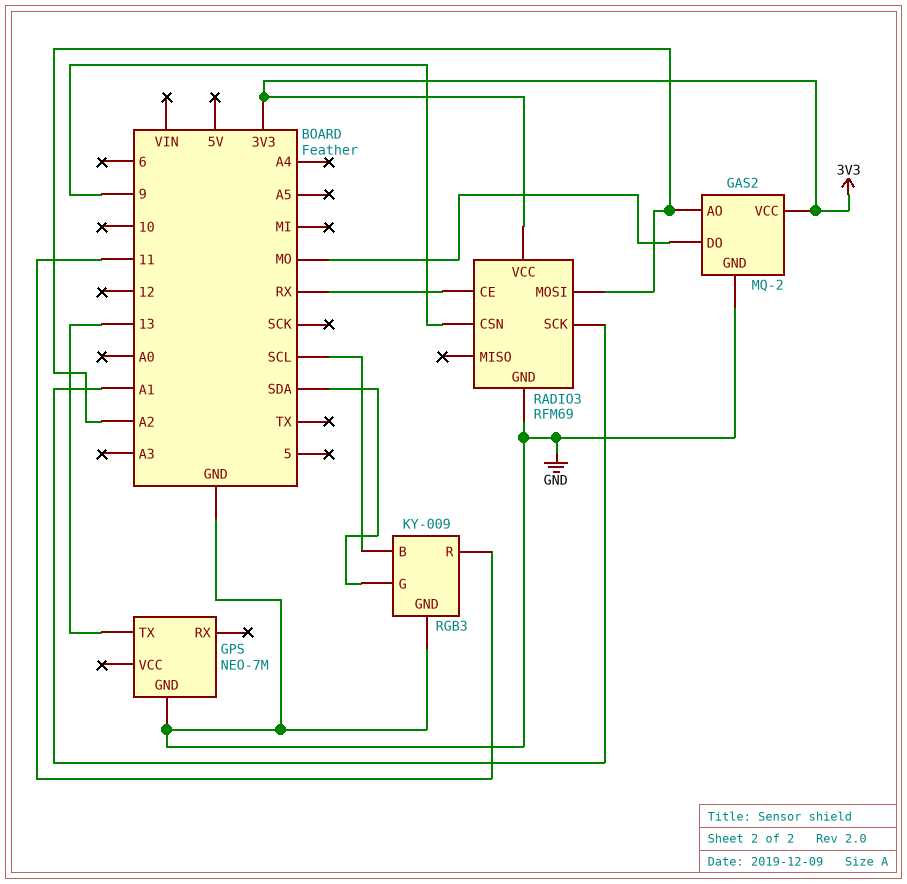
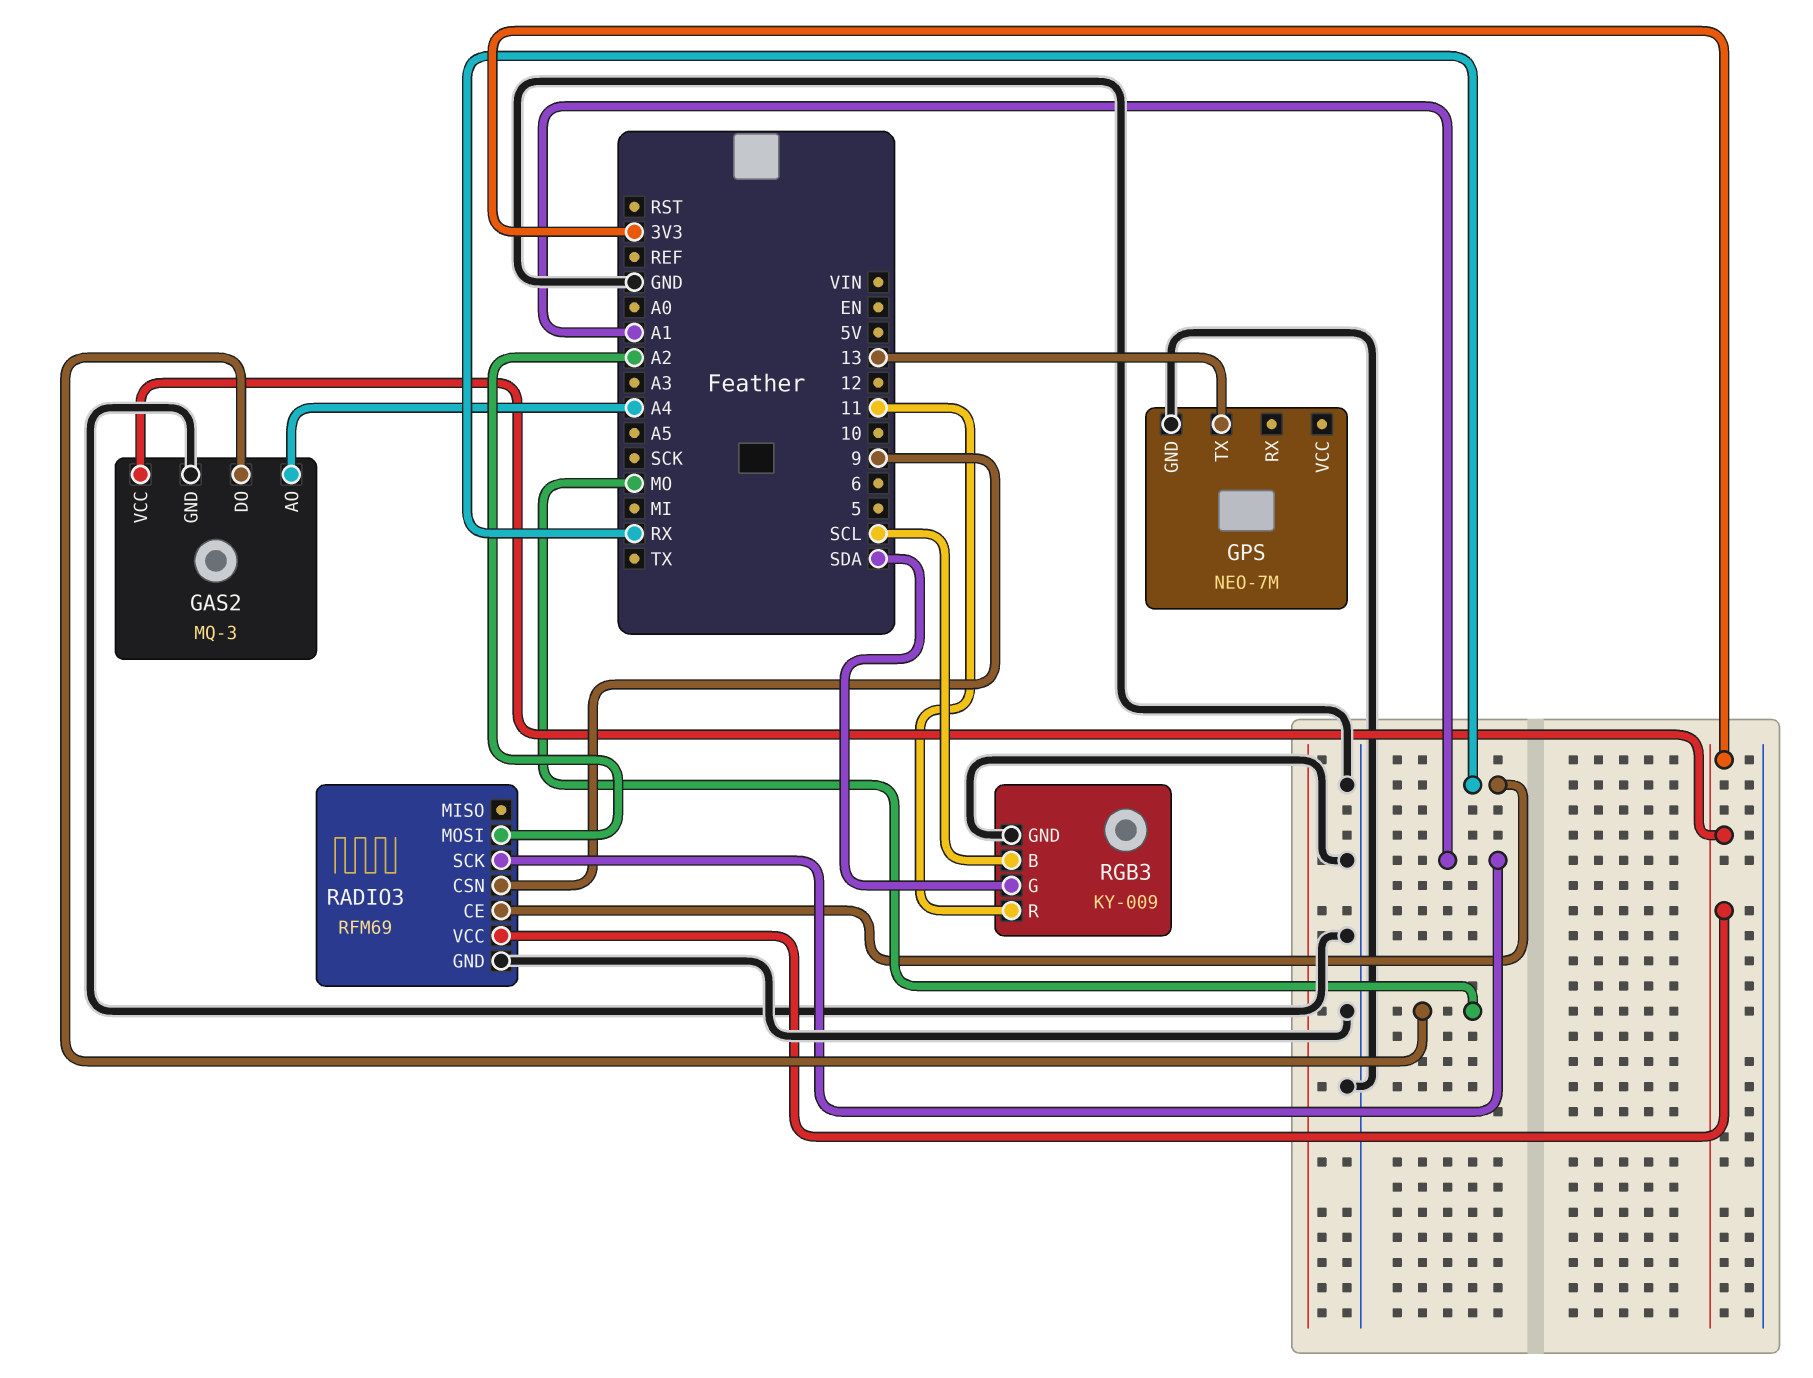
GAS2: MQ-2 -> MQ-3
GAS2 pin AO: A2 -> A4

